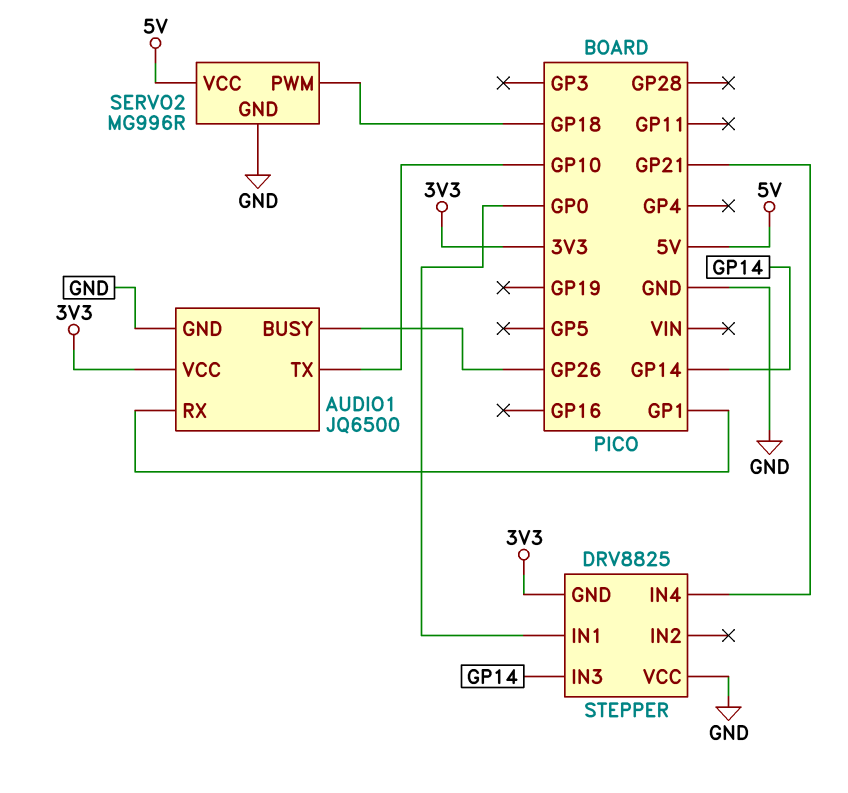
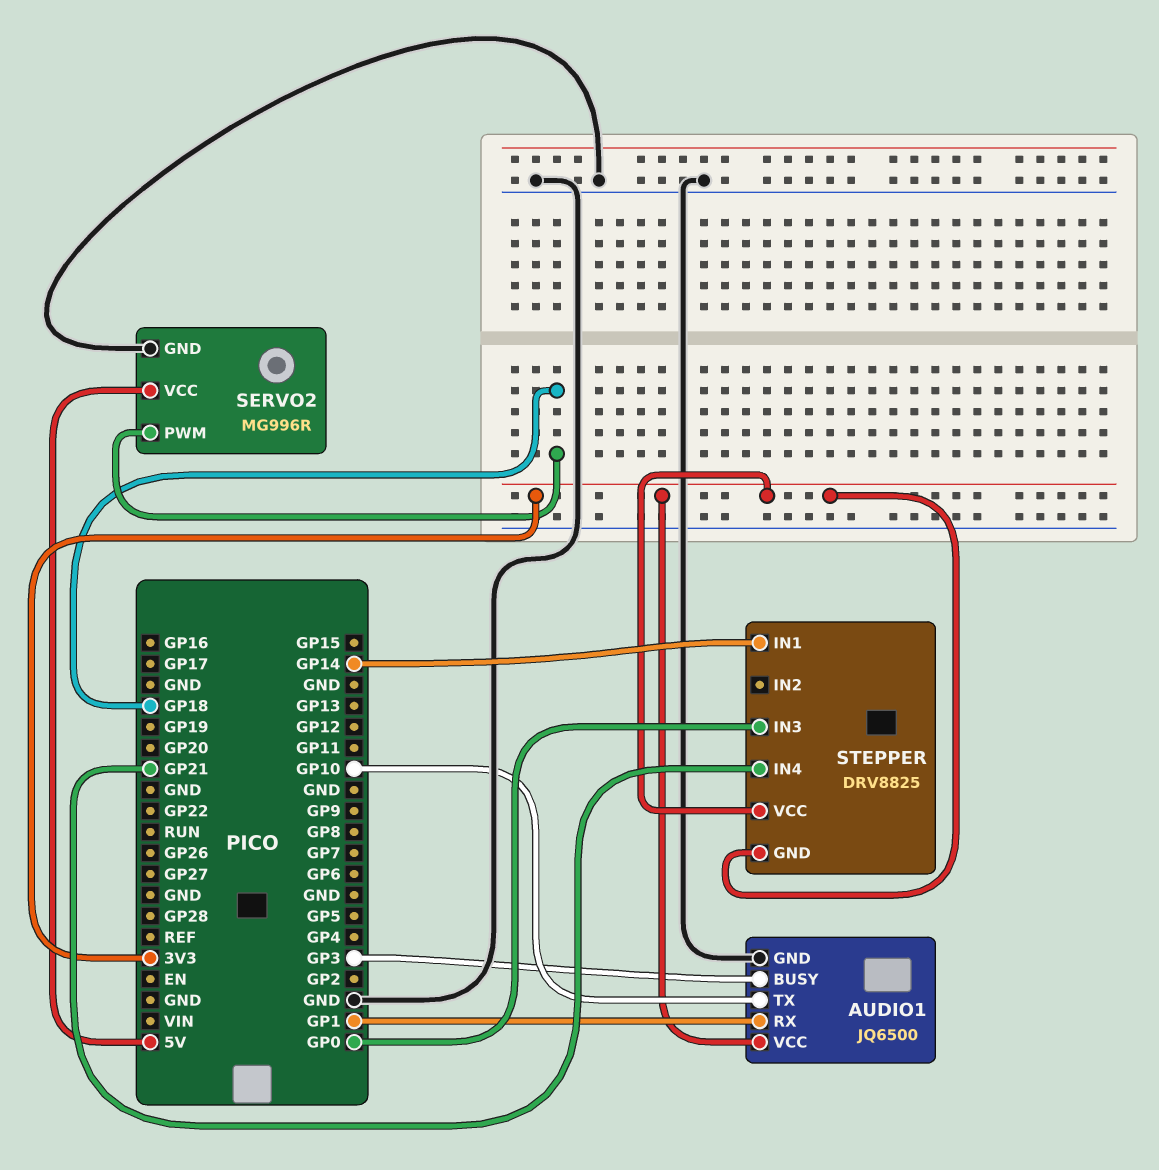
AUDIO1 pin BUSY: GP26 -> GP3
STEPPER pin IN1: GP0 -> GP14
STEPPER pin IN3: GP14 -> GP0
STEPPER pin VCC: GND -> 3V3

